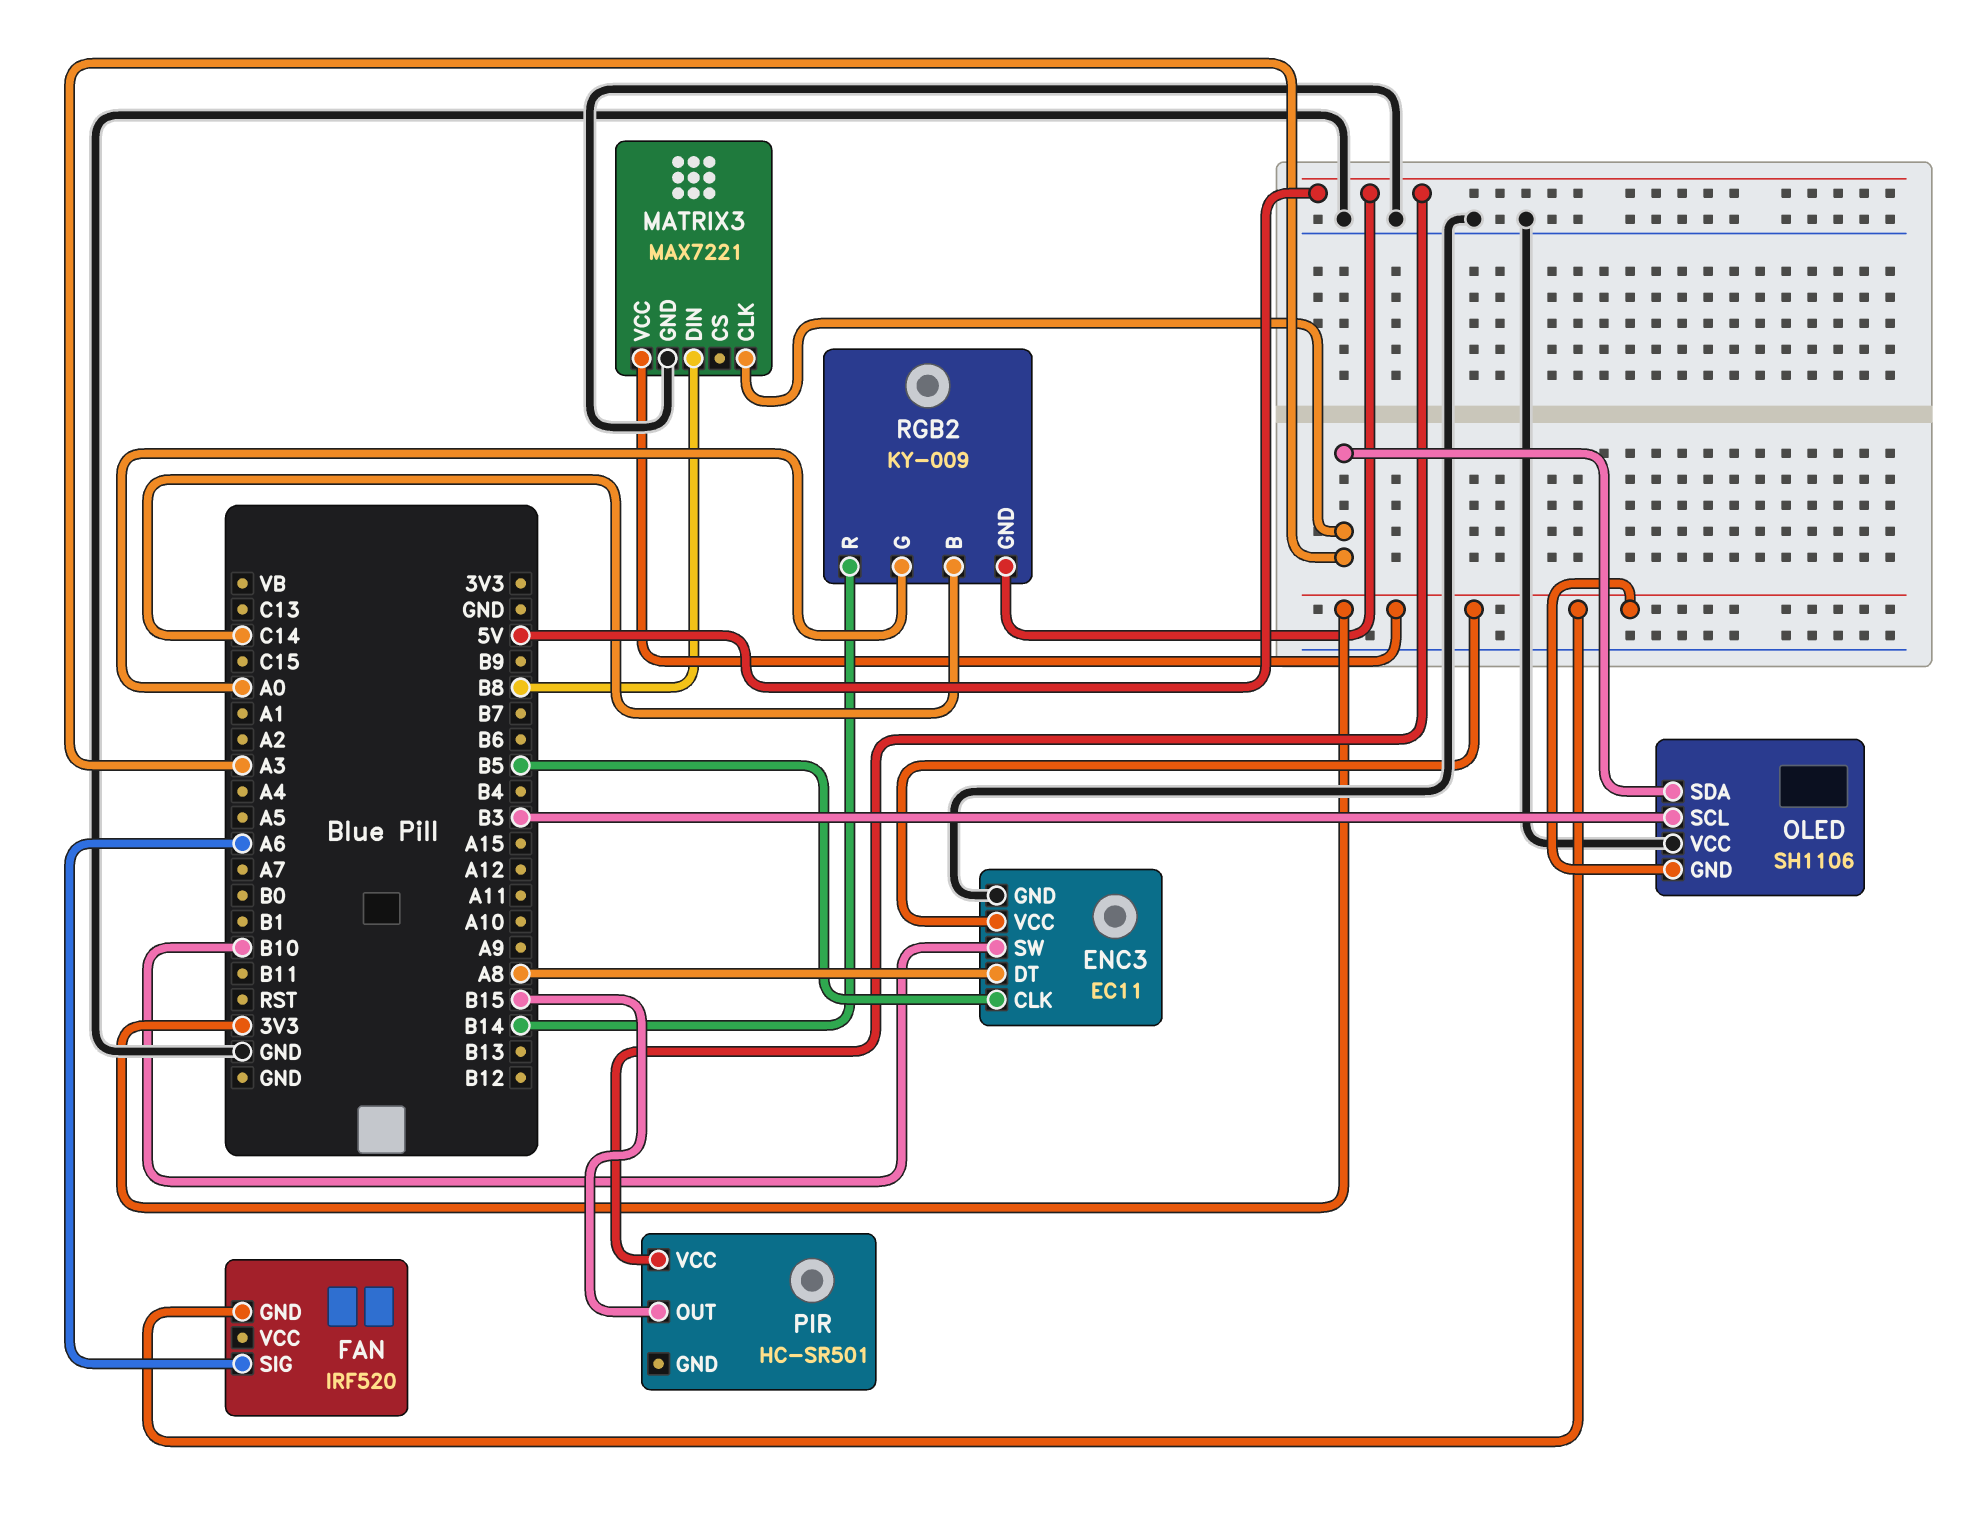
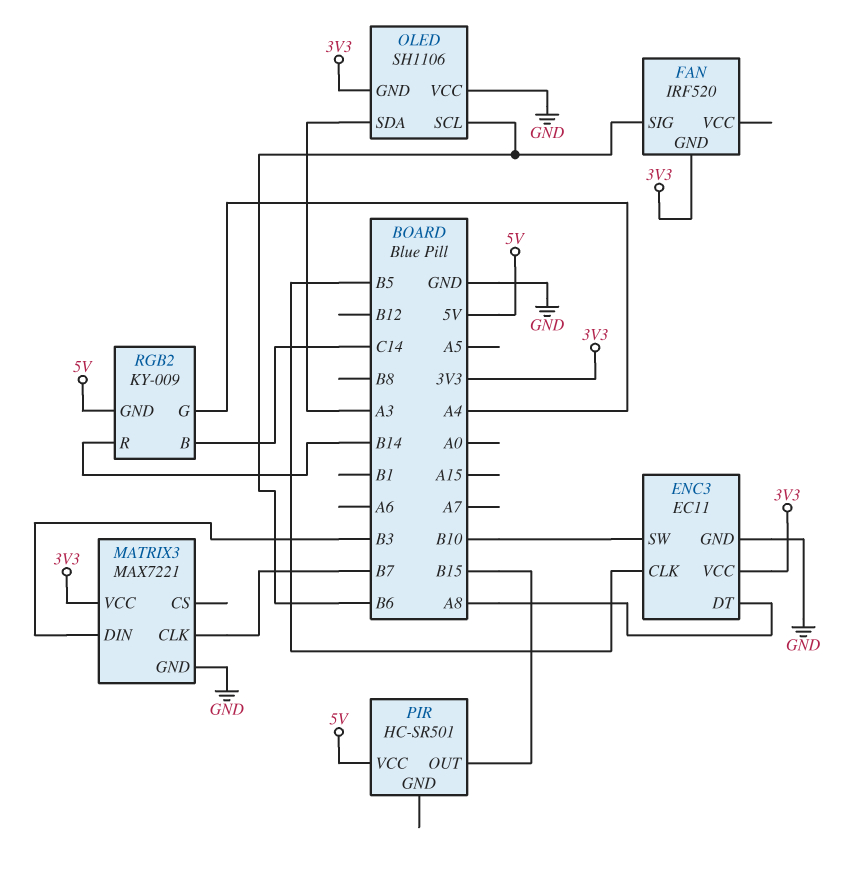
FAN pin SIG: A6 -> B6
MATRIX3 pin CLK: A3 -> B7
MATRIX3 pin DIN: B8 -> B3
OLED pin SCL: B3 -> B6
RGB2 pin G: A0 -> A4

